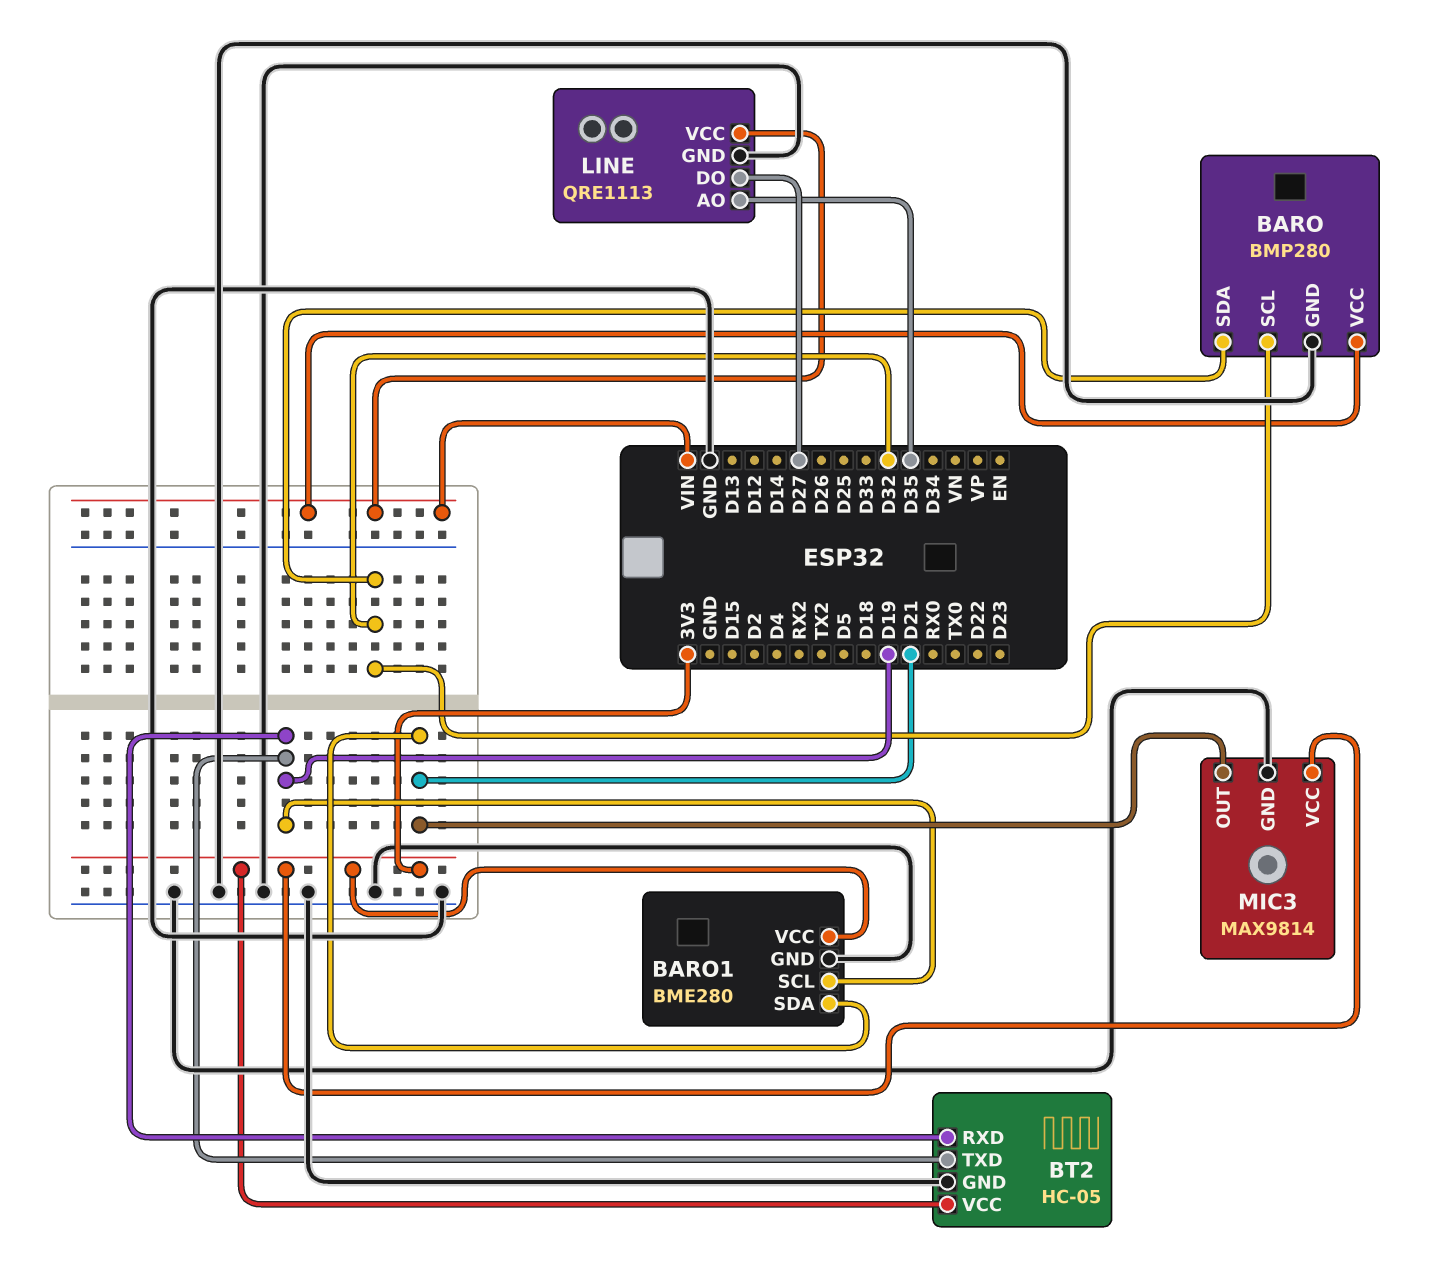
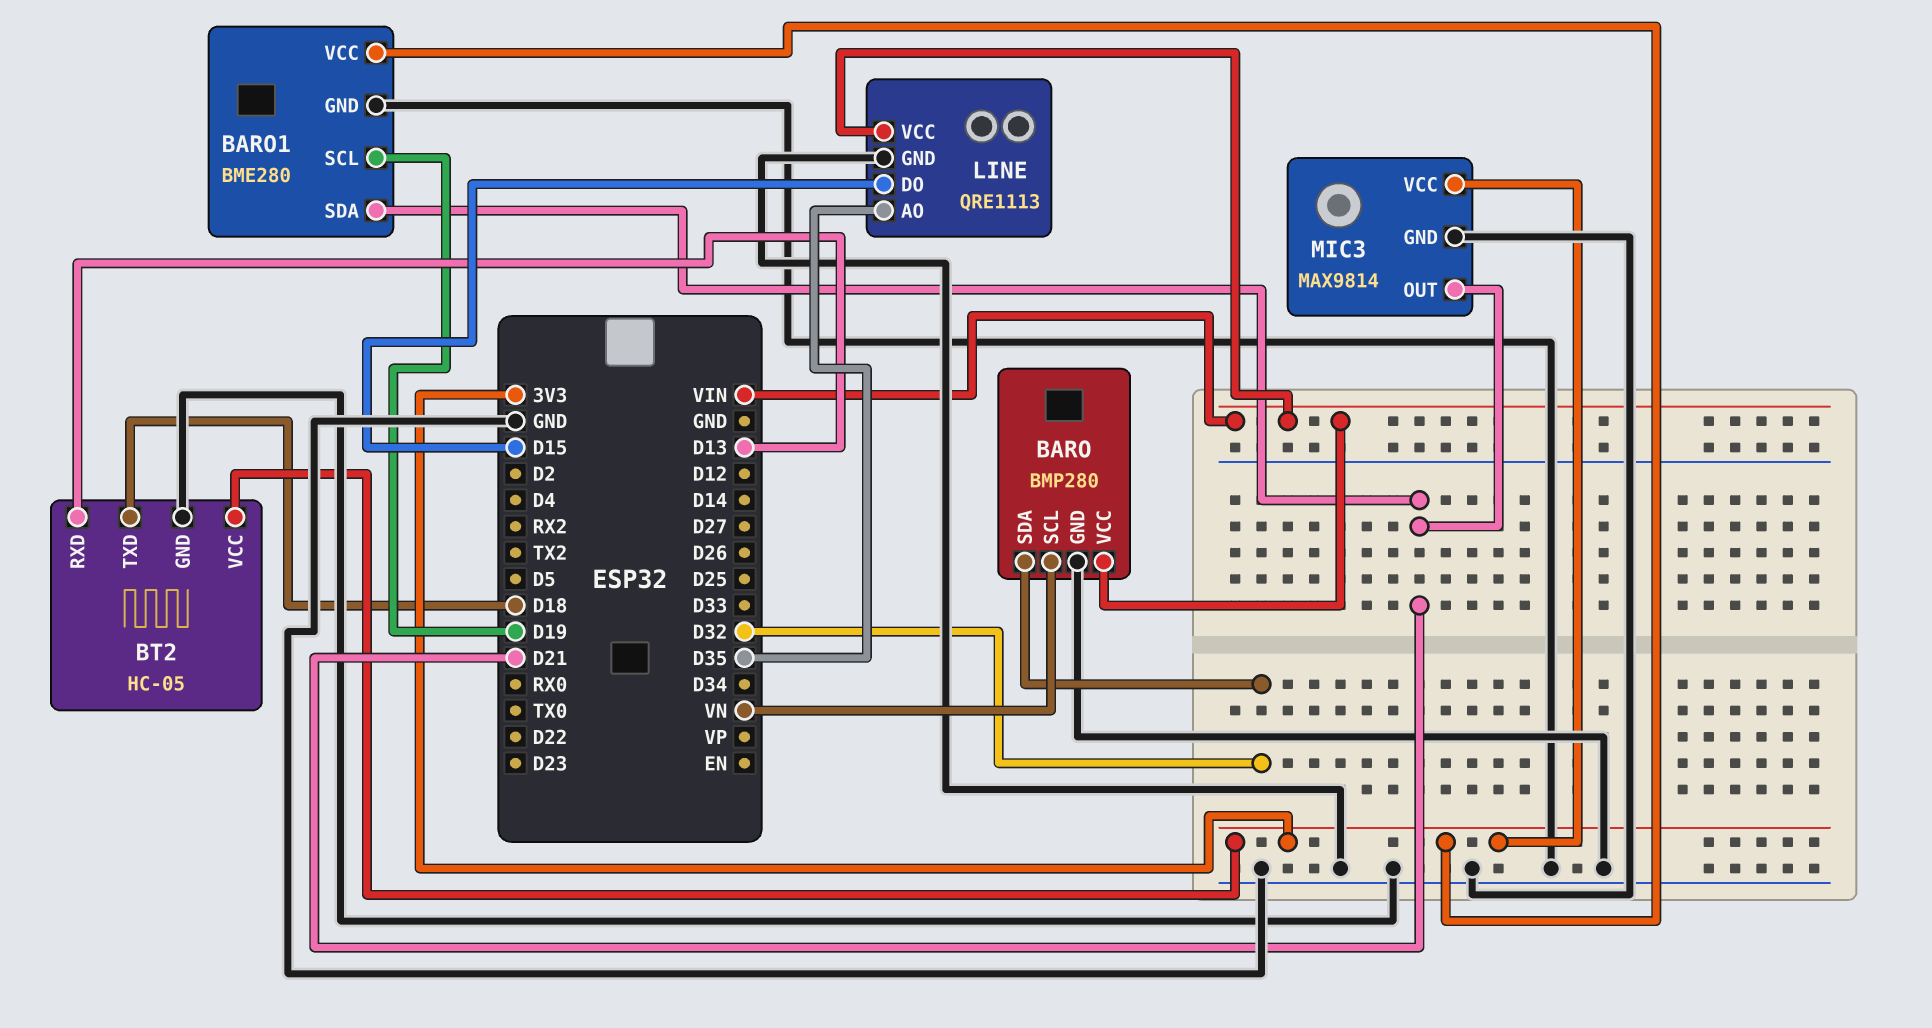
BARO pin SCL: D32 -> VN
BT2 pin RXD: D19 -> D13
BT2 pin TXD: D19 -> D18
LINE pin DO: D27 -> D15

